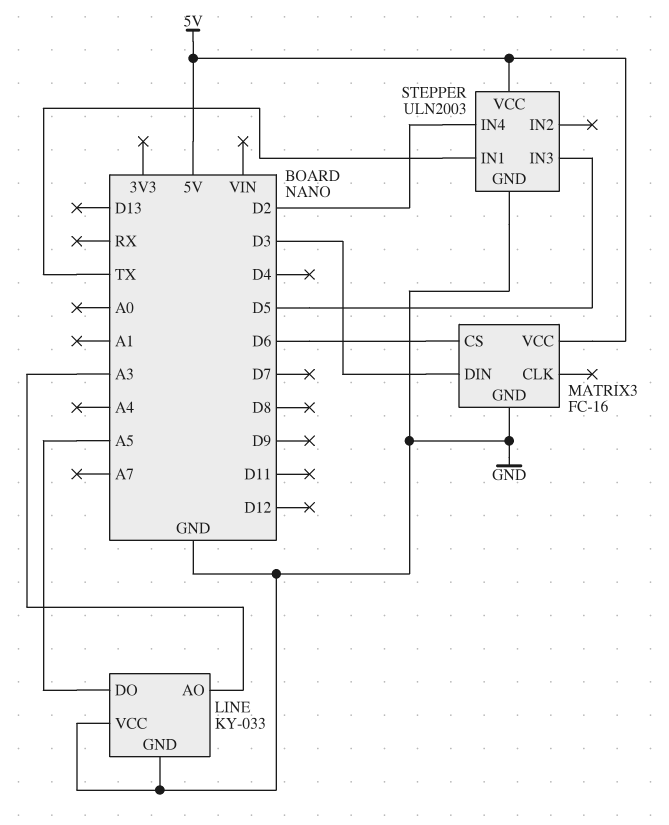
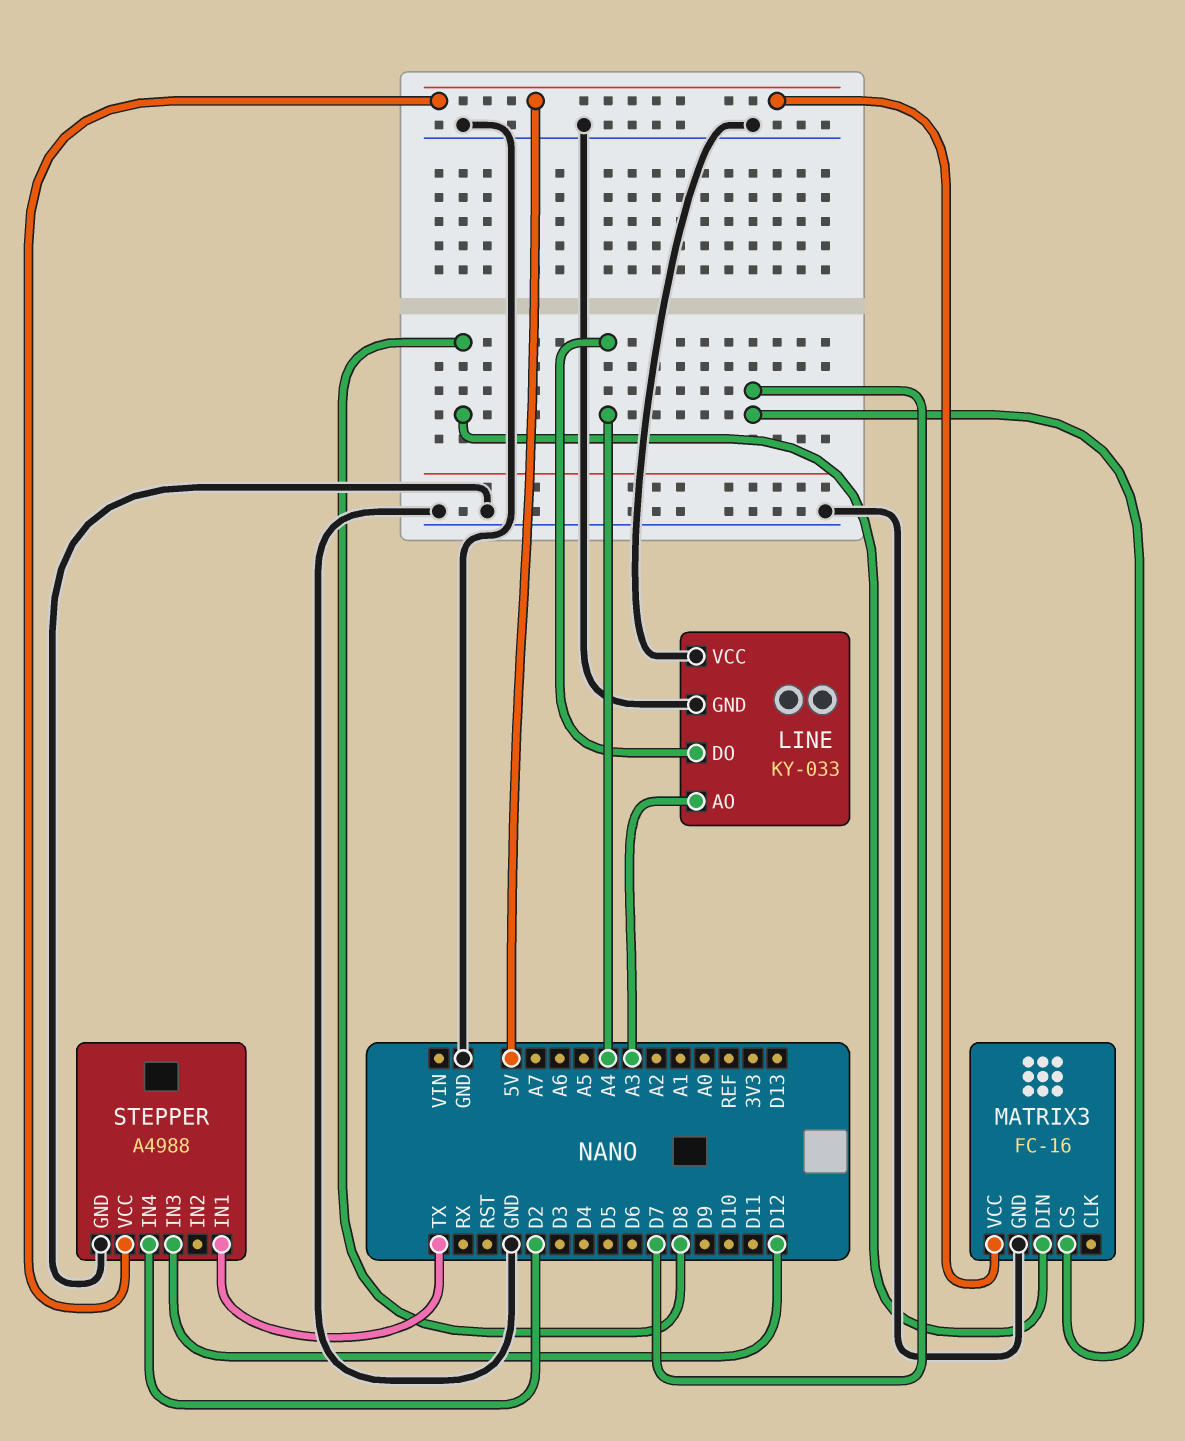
LINE pin DO: A5 -> A4
MATRIX3 pin CS: D6 -> D7
MATRIX3 pin DIN: D3 -> D8
STEPPER: ULN2003 -> A4988
STEPPER pin IN3: D5 -> D12

